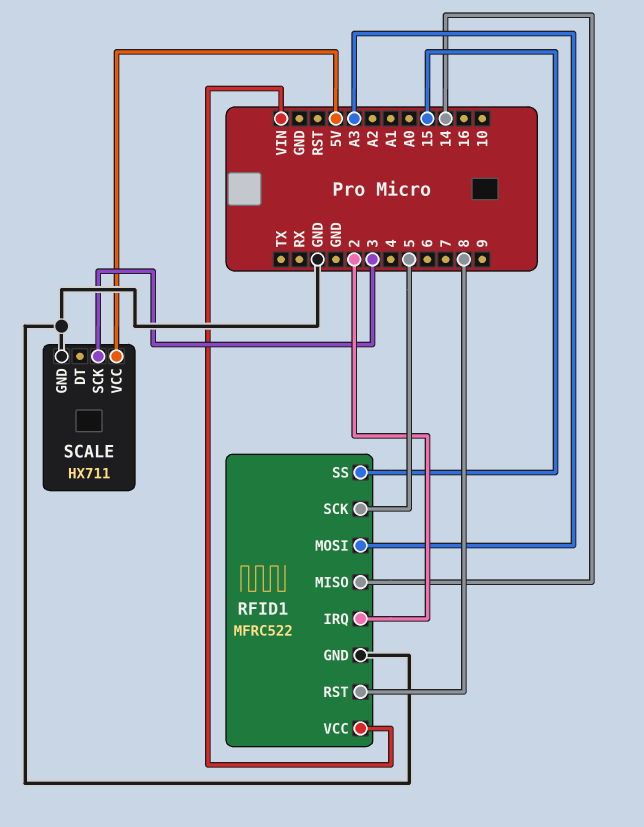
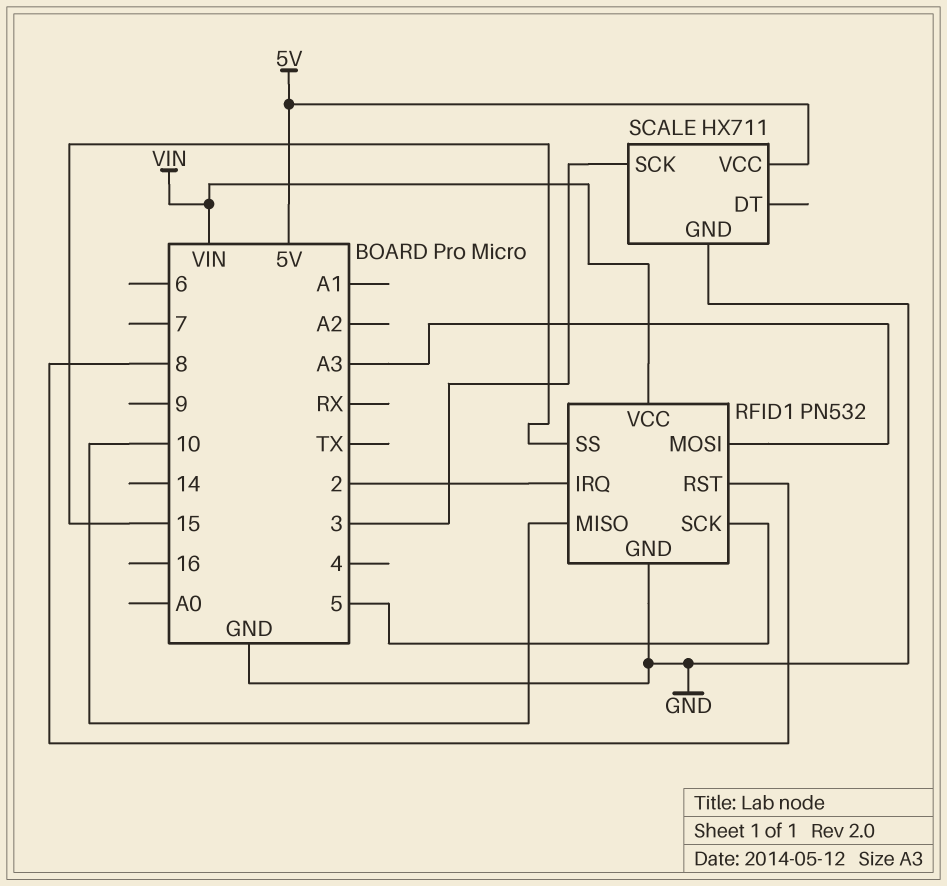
RFID1: MFRC522 -> PN532
RFID1 pin MISO: 14 -> 10

